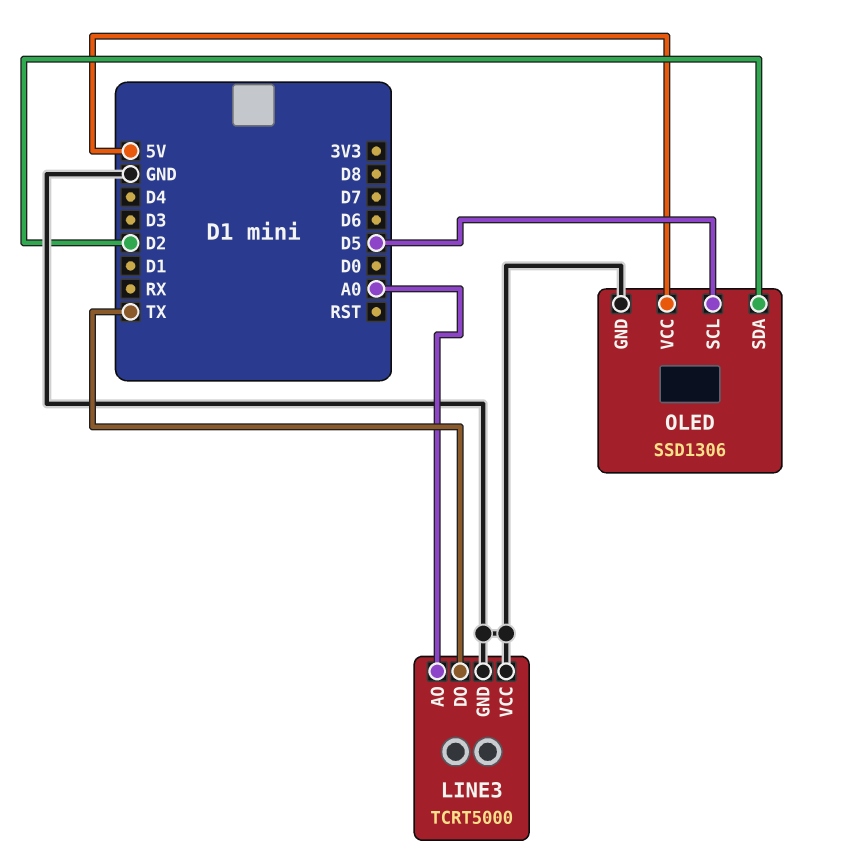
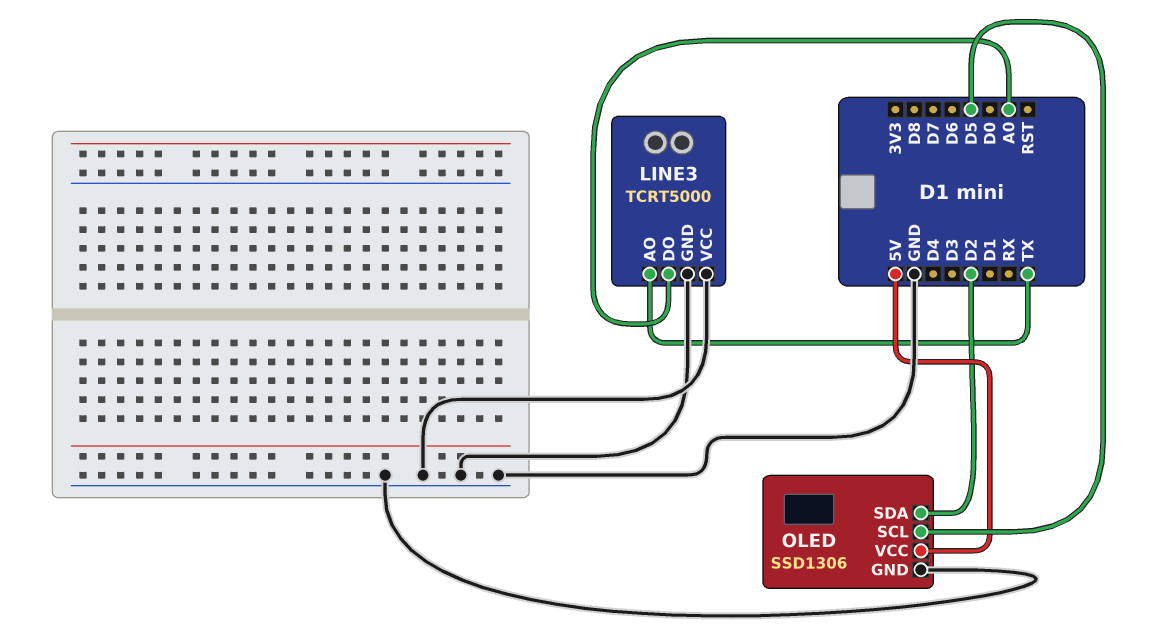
LINE3 pin AO: A0 -> TX
LINE3 pin DO: TX -> A0

